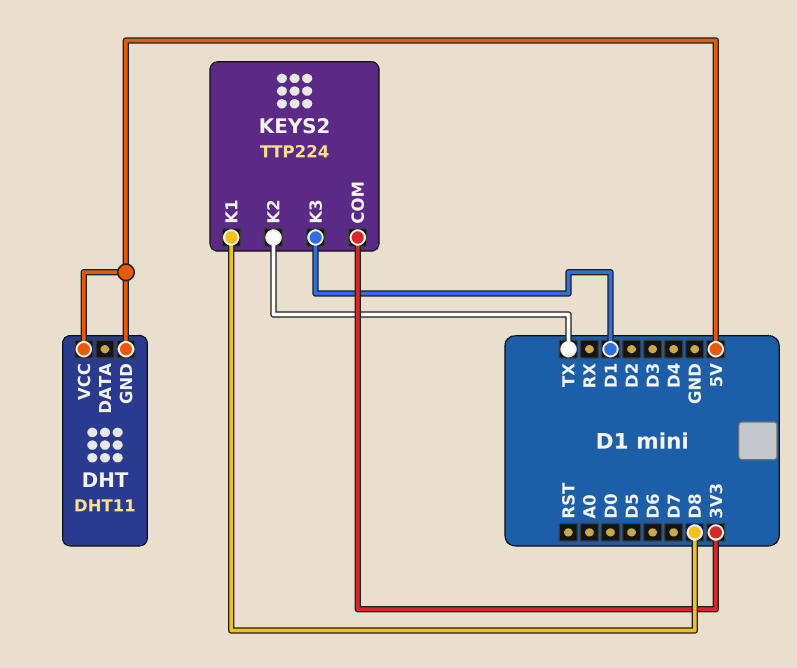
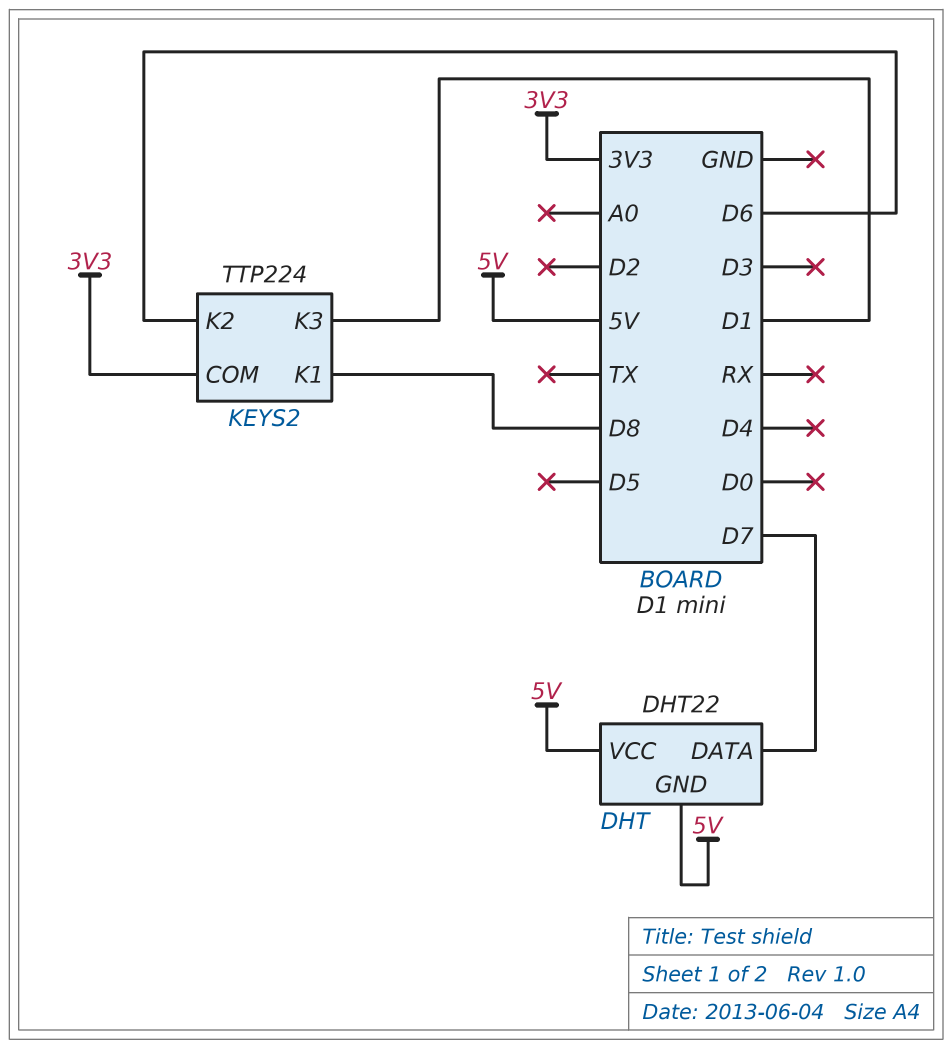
DHT: DHT11 -> DHT22
DHT pin DATA: none -> D7
KEYS2 pin K2: TX -> D6

